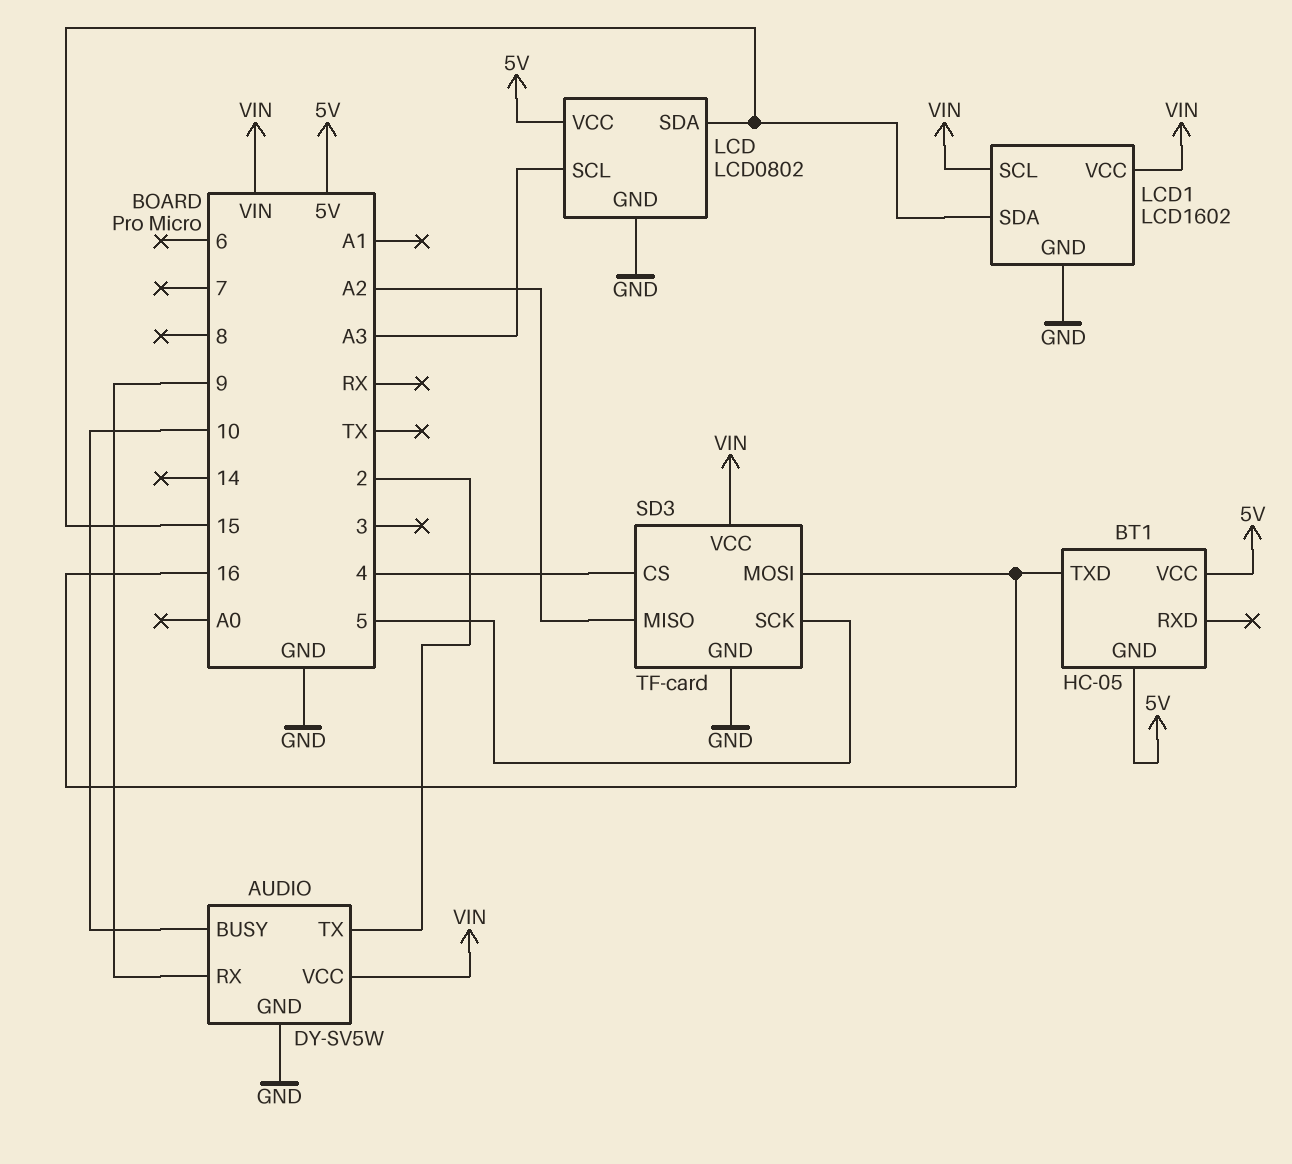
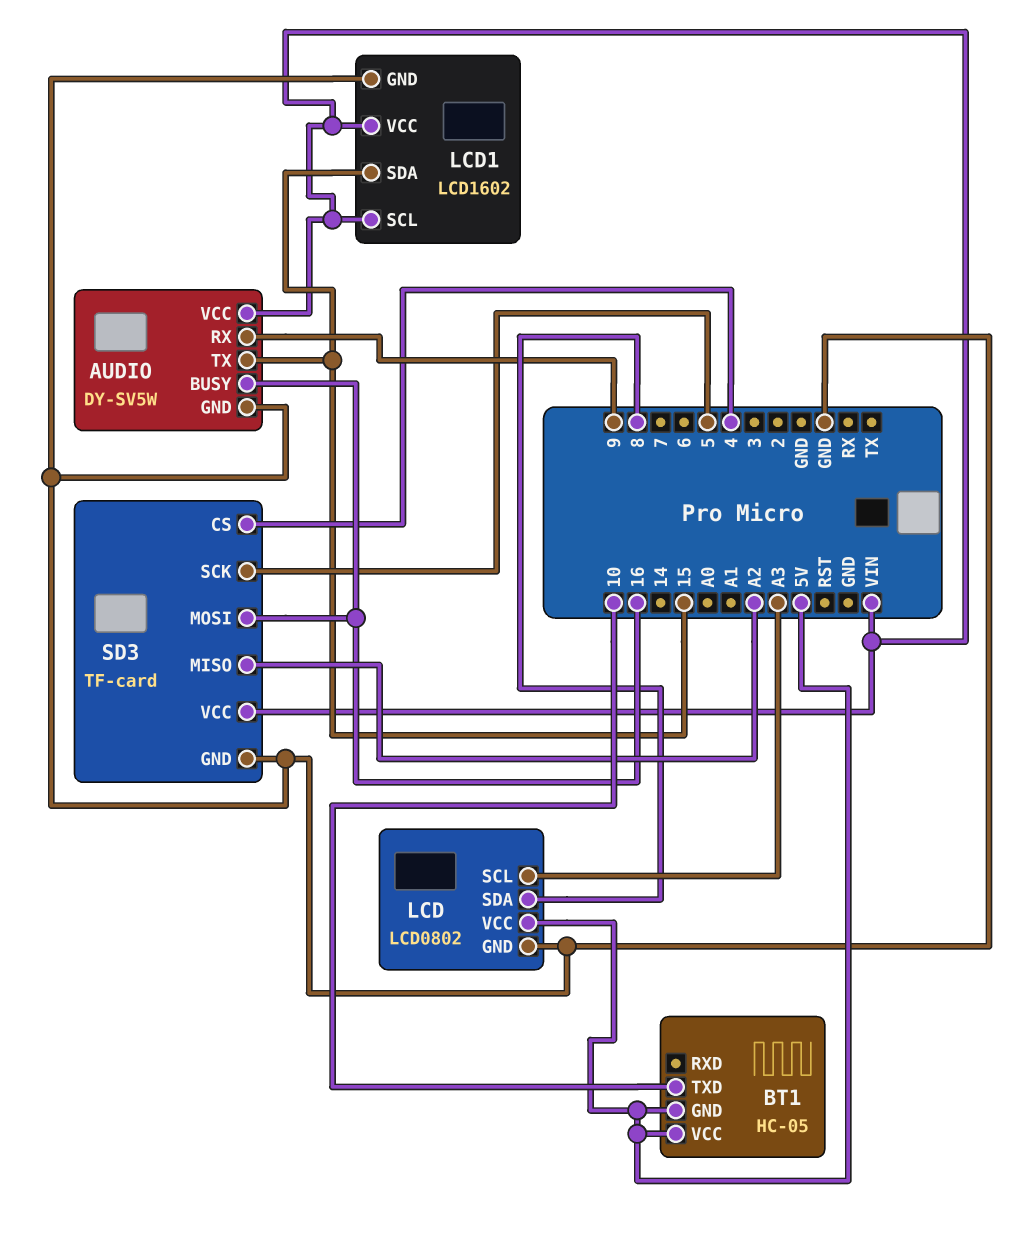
AUDIO pin BUSY: 10 -> 16
AUDIO pin TX: 2 -> 15
BT1 pin TXD: 16 -> 10
LCD pin SDA: 15 -> 8

